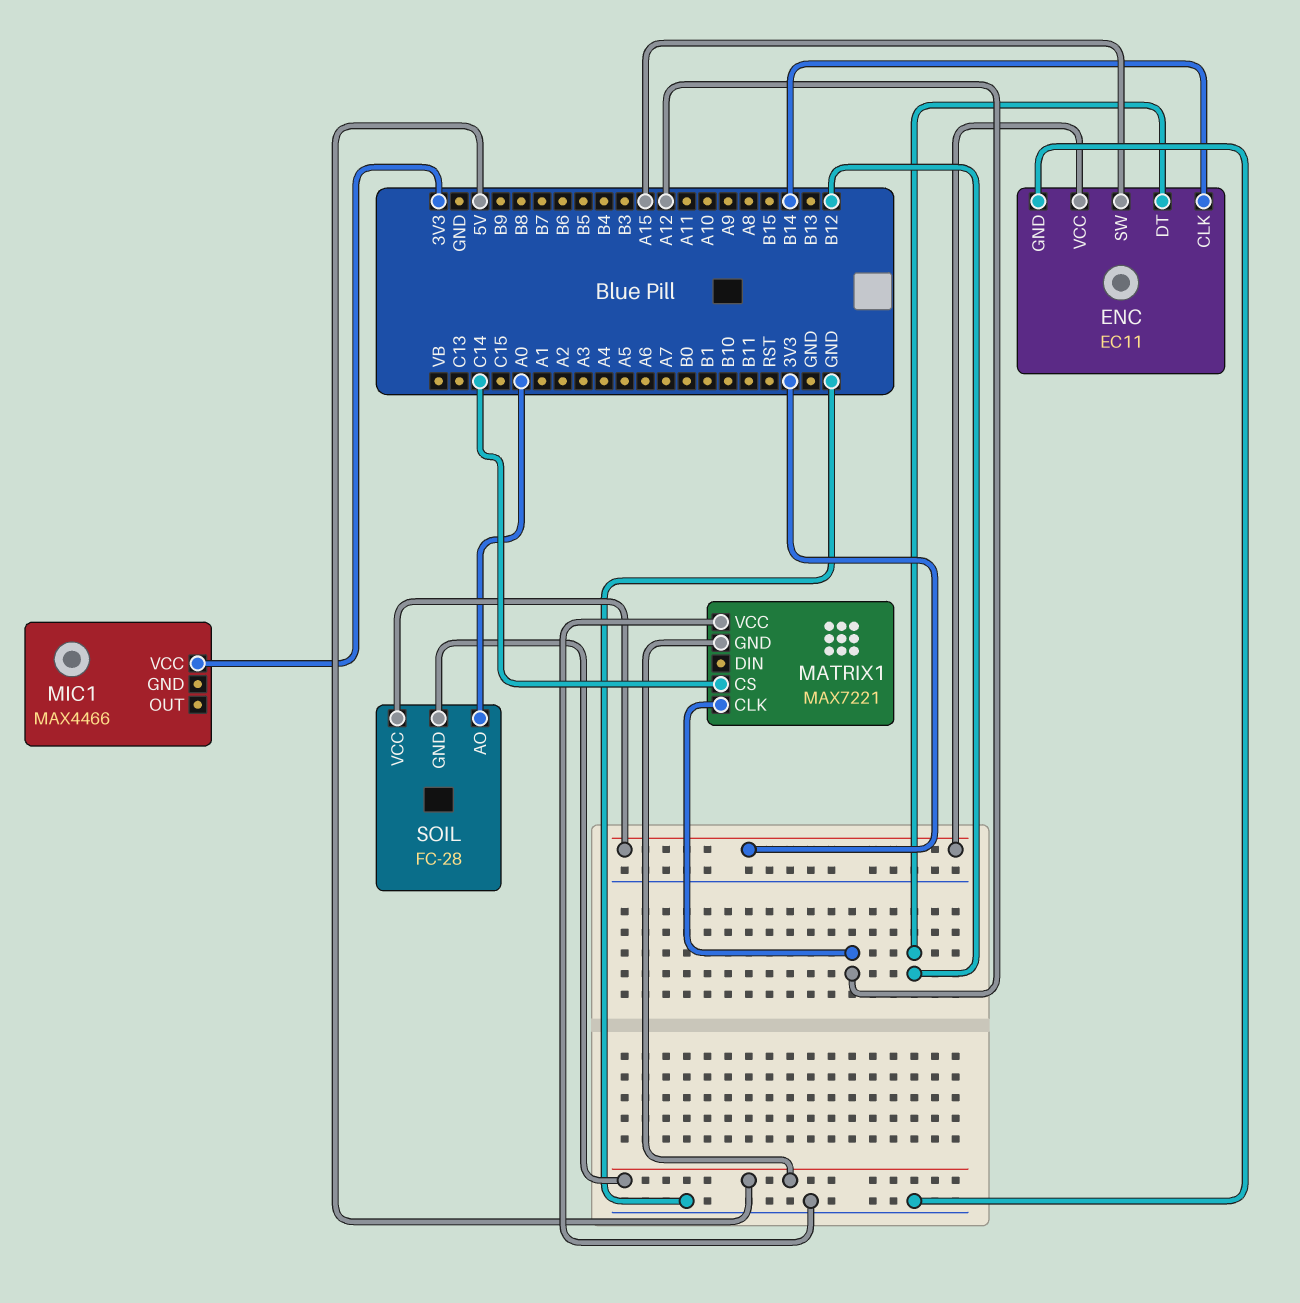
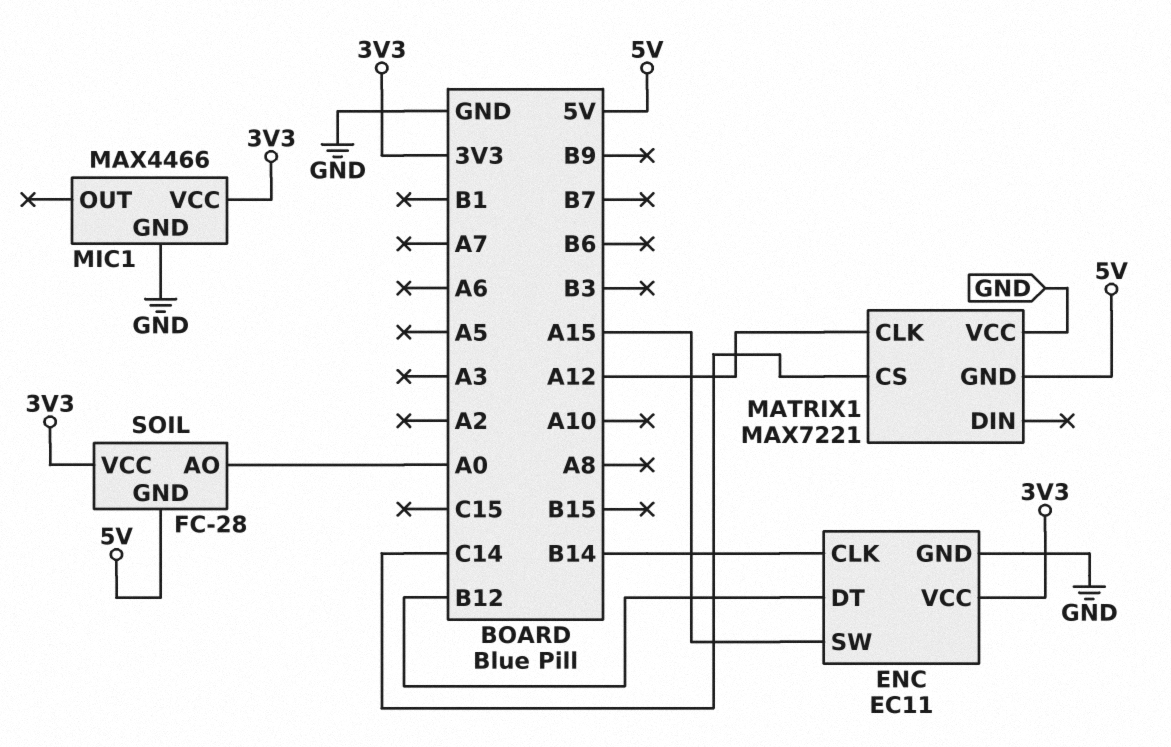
MIC1 pin GND: none -> GND

